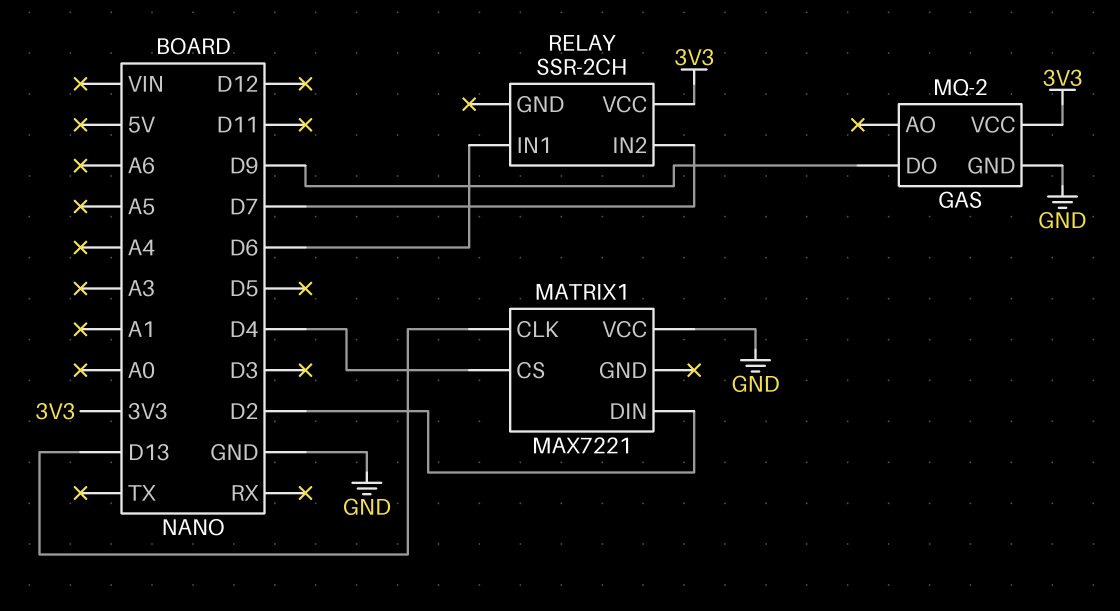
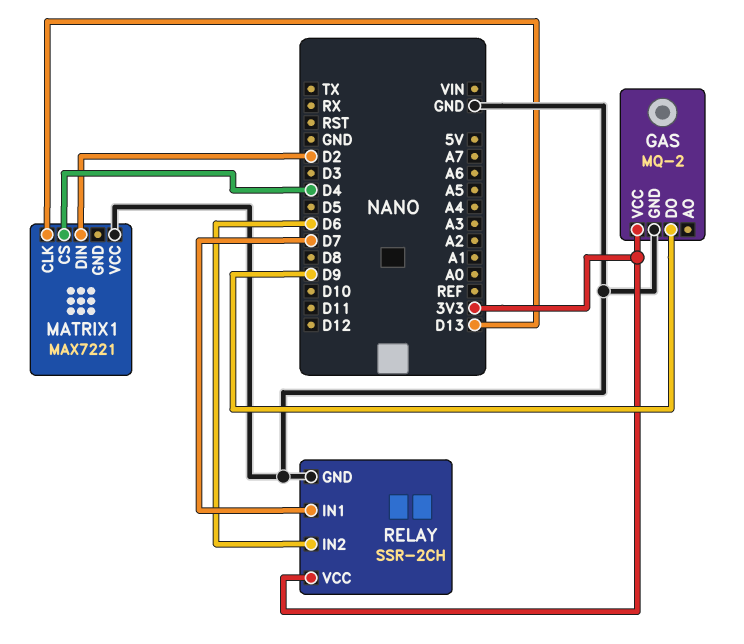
RELAY pin GND: none -> GND
RELAY pin IN1: D6 -> D7
RELAY pin IN2: D7 -> D6

